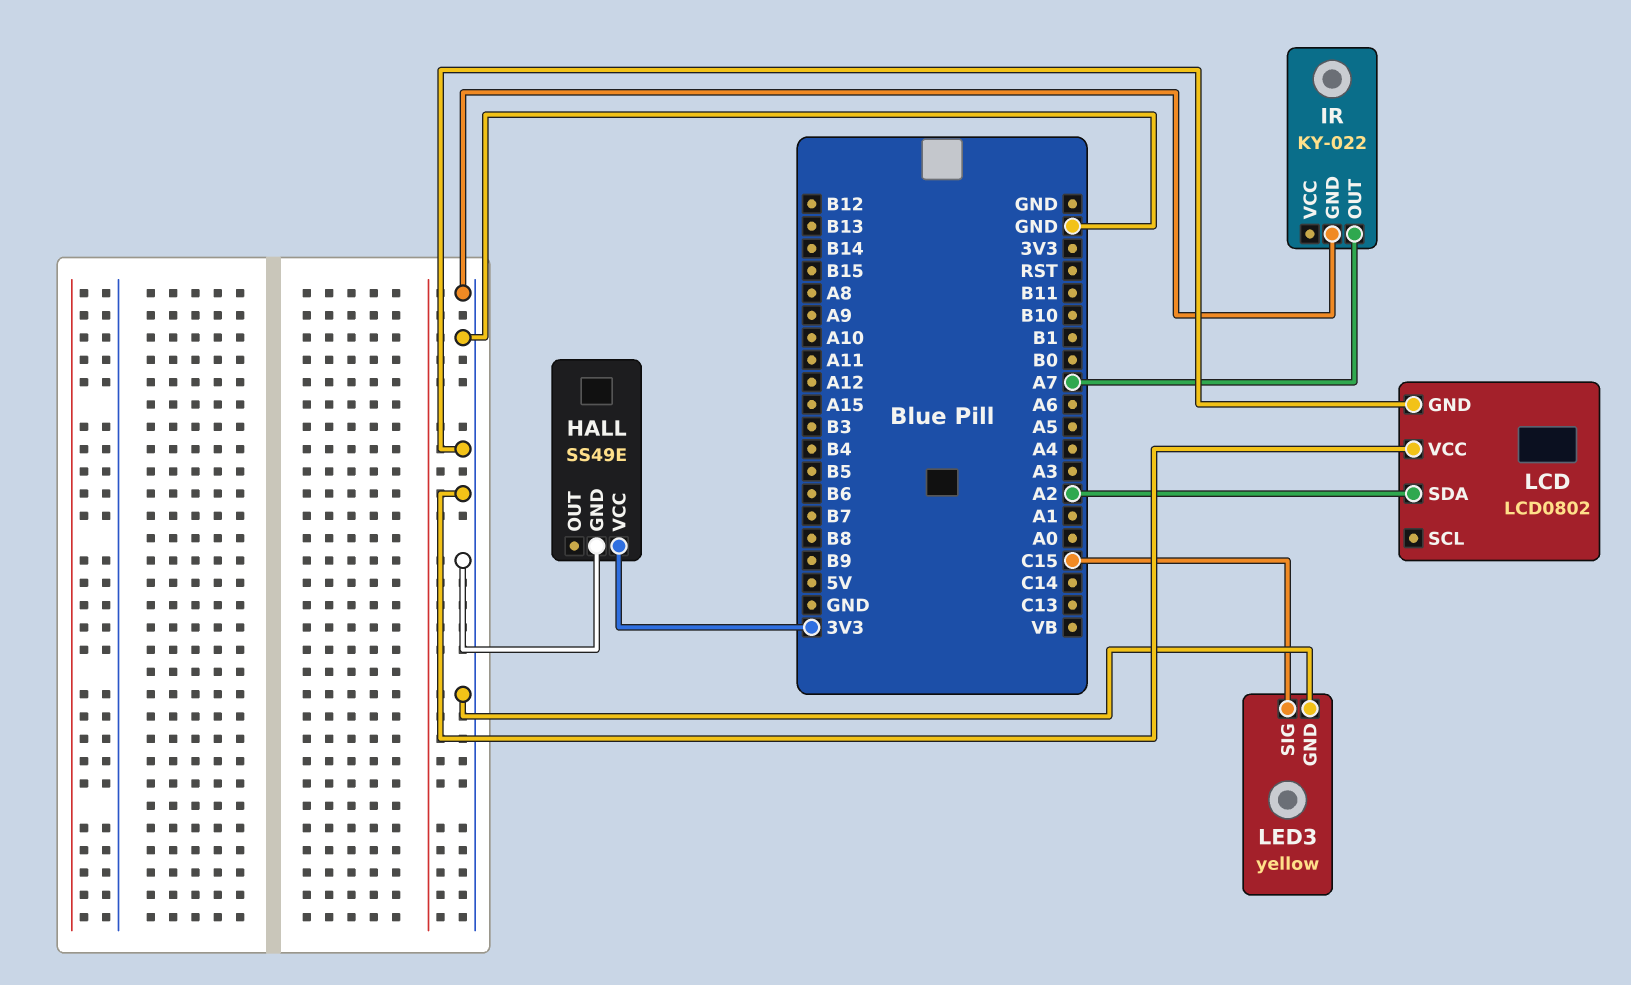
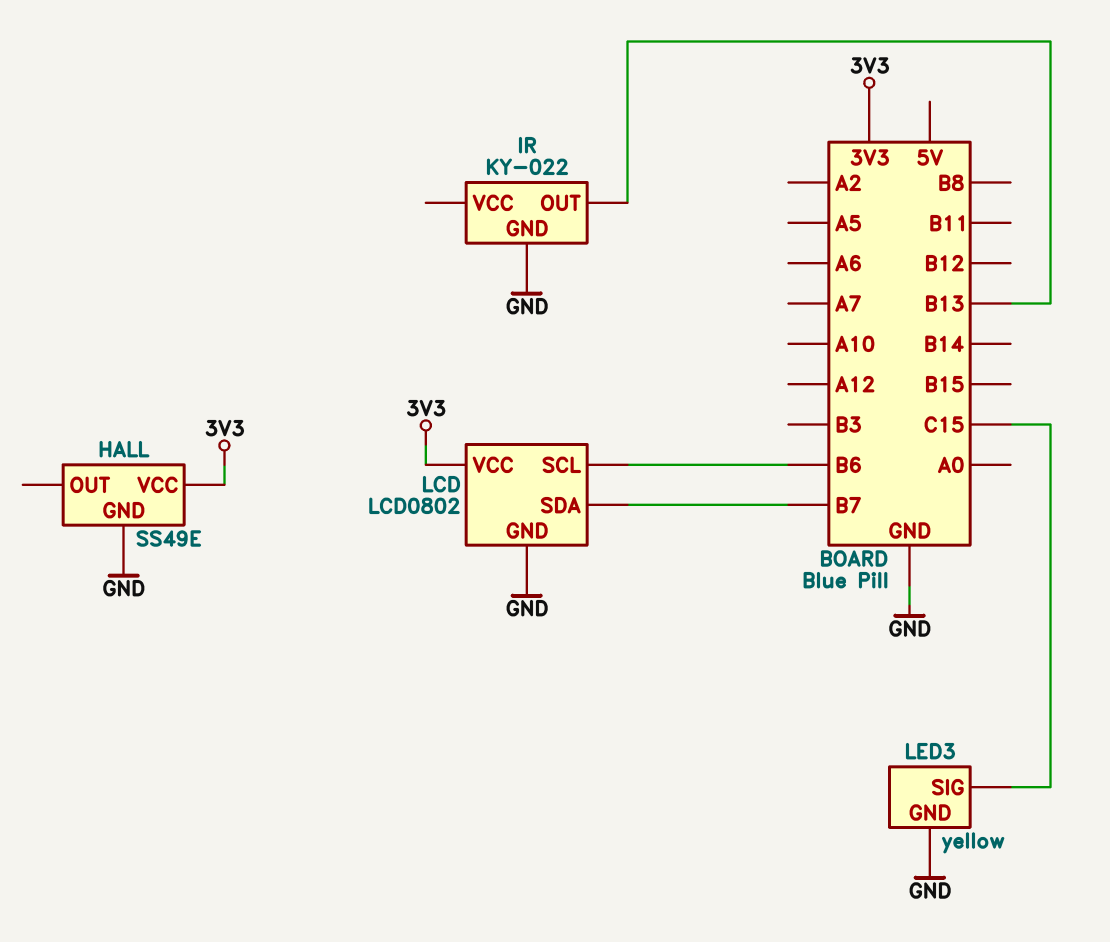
IR pin OUT: A7 -> B13
LCD pin SCL: none -> B6
LCD pin SDA: A2 -> B7
LCD pin VCC: GND -> 3V3

